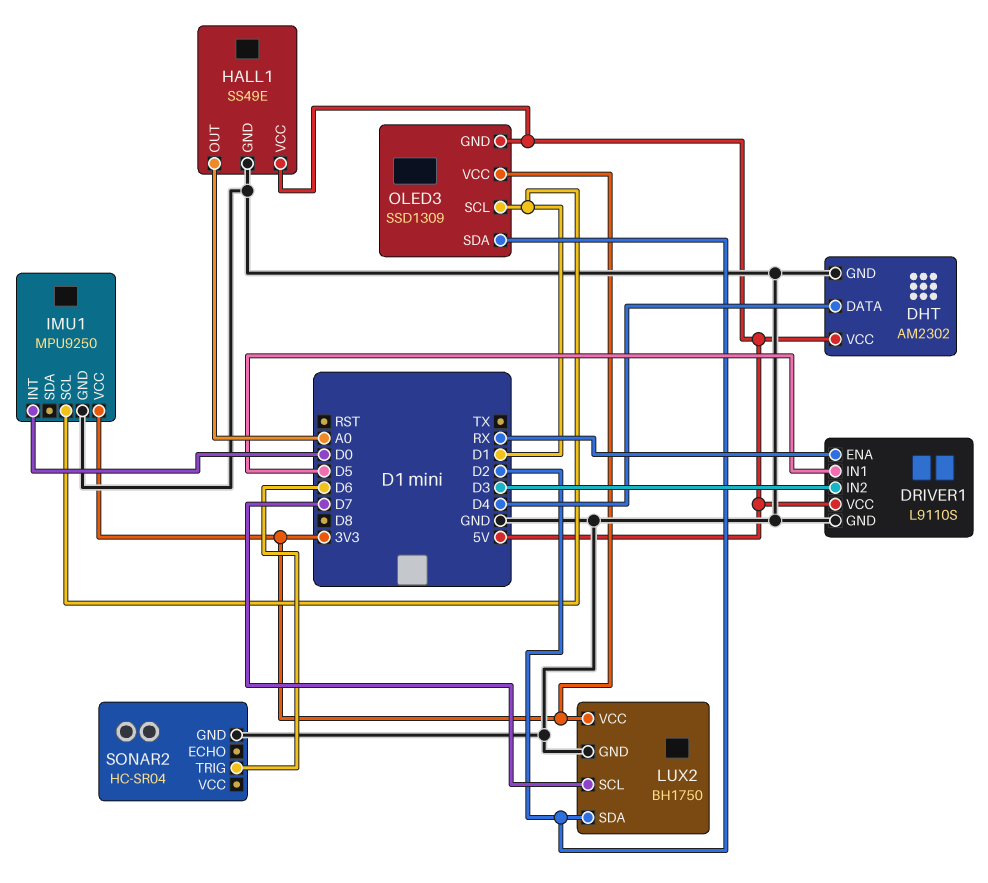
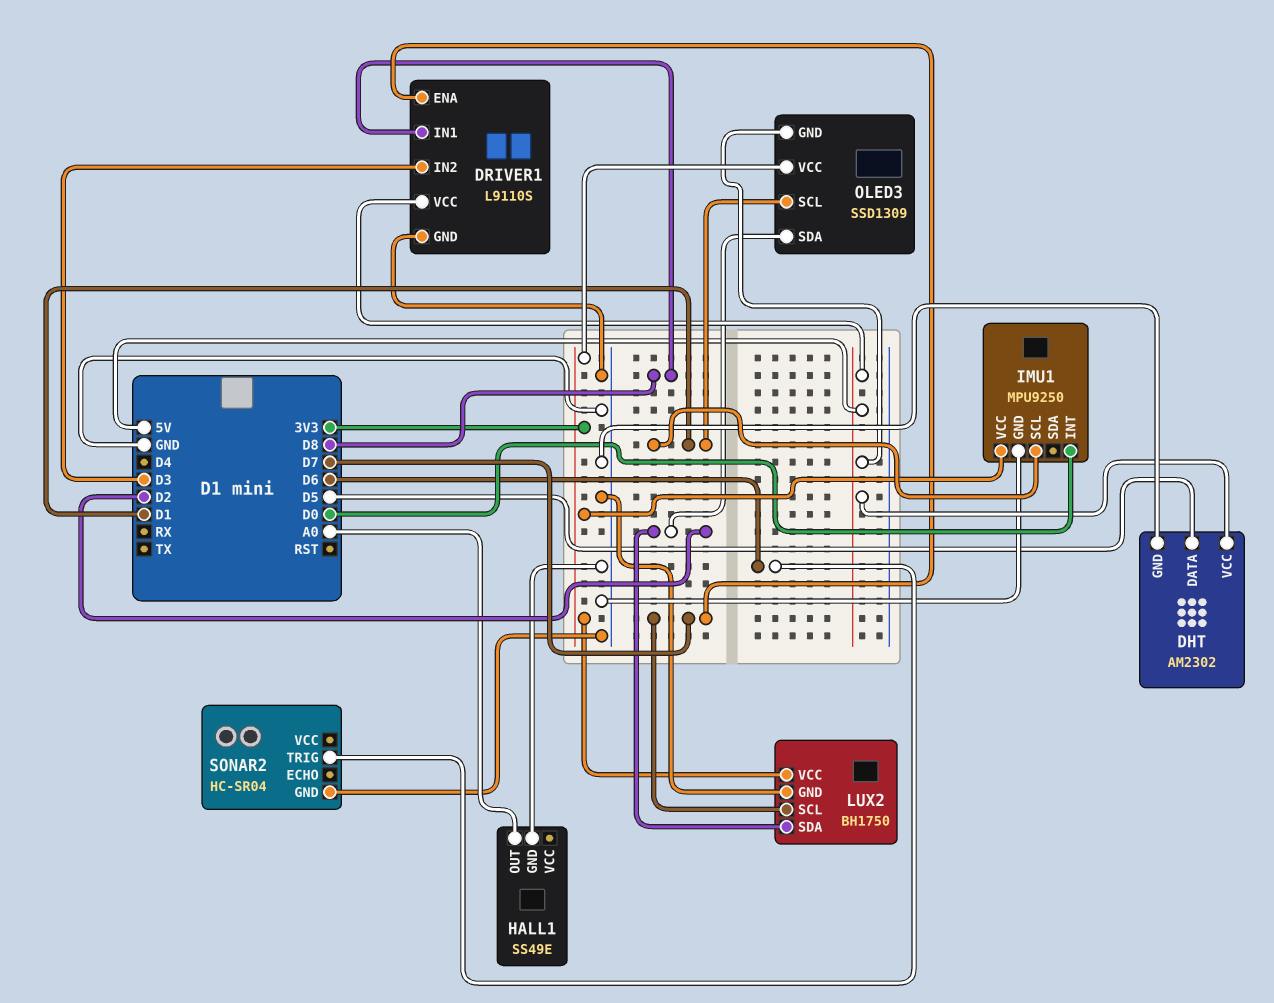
DHT pin DATA: D4 -> D5
DRIVER1 pin ENA: RX -> D7
DRIVER1 pin IN1: D5 -> D8
HALL1 pin VCC: 5V -> none

